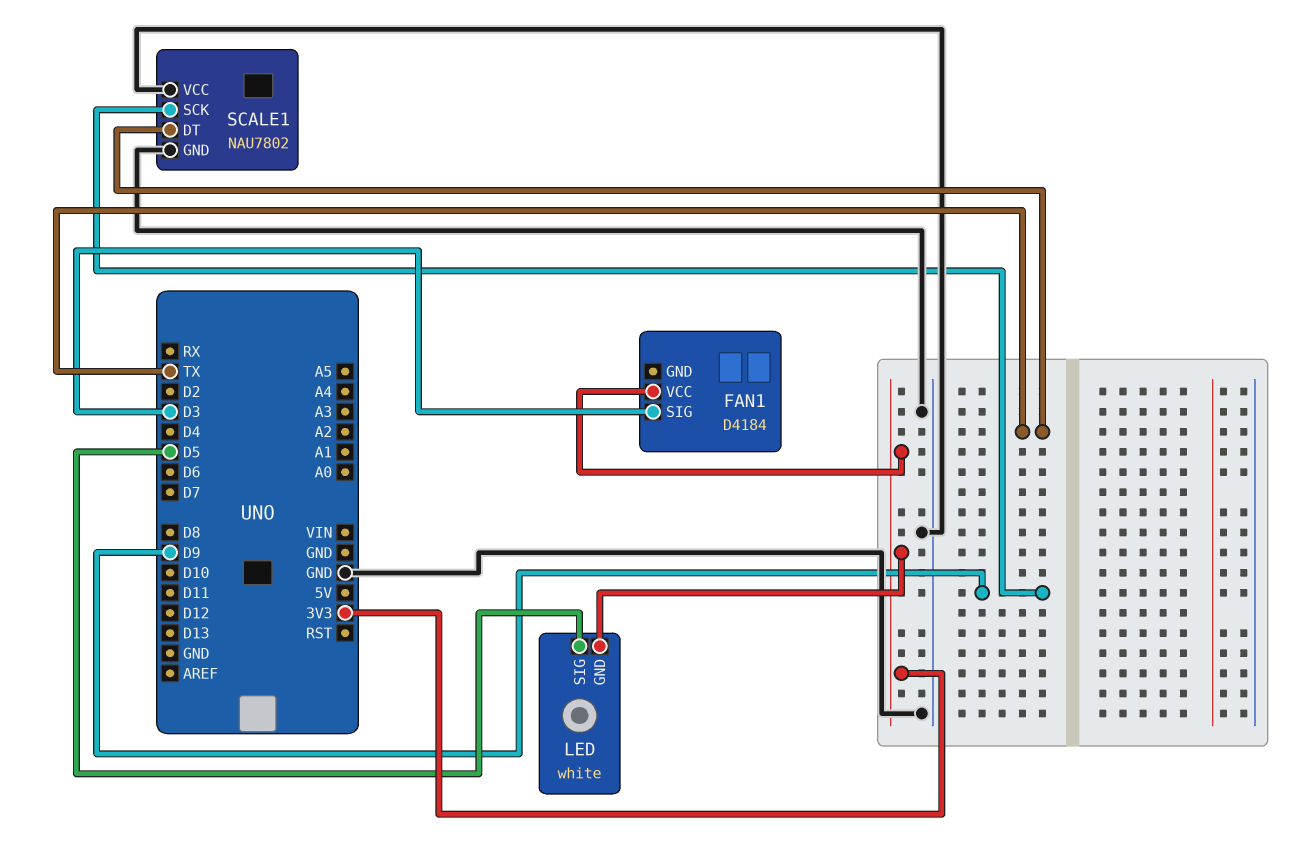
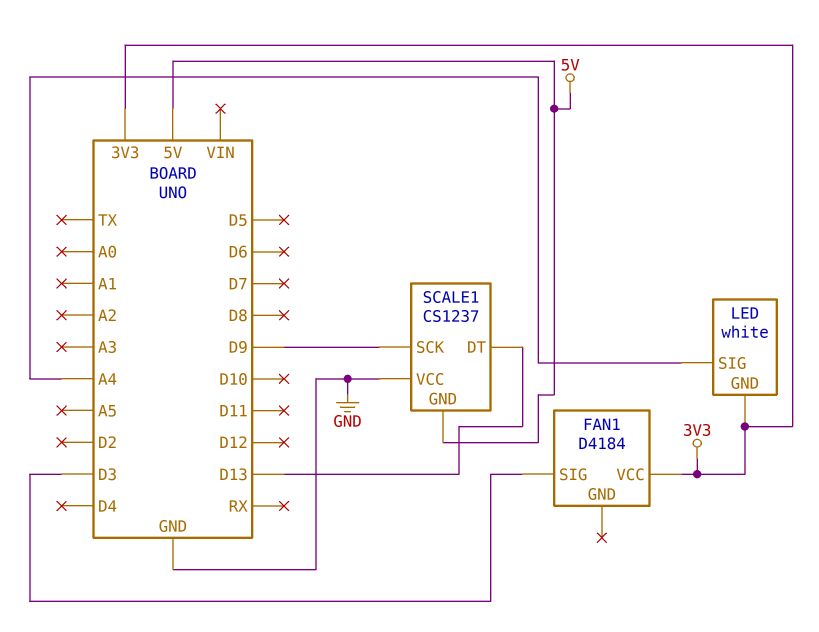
LED pin SIG: D5 -> A4
SCALE1: NAU7802 -> CS1237
SCALE1 pin DT: TX -> D13
SCALE1 pin GND: GND -> 5V

